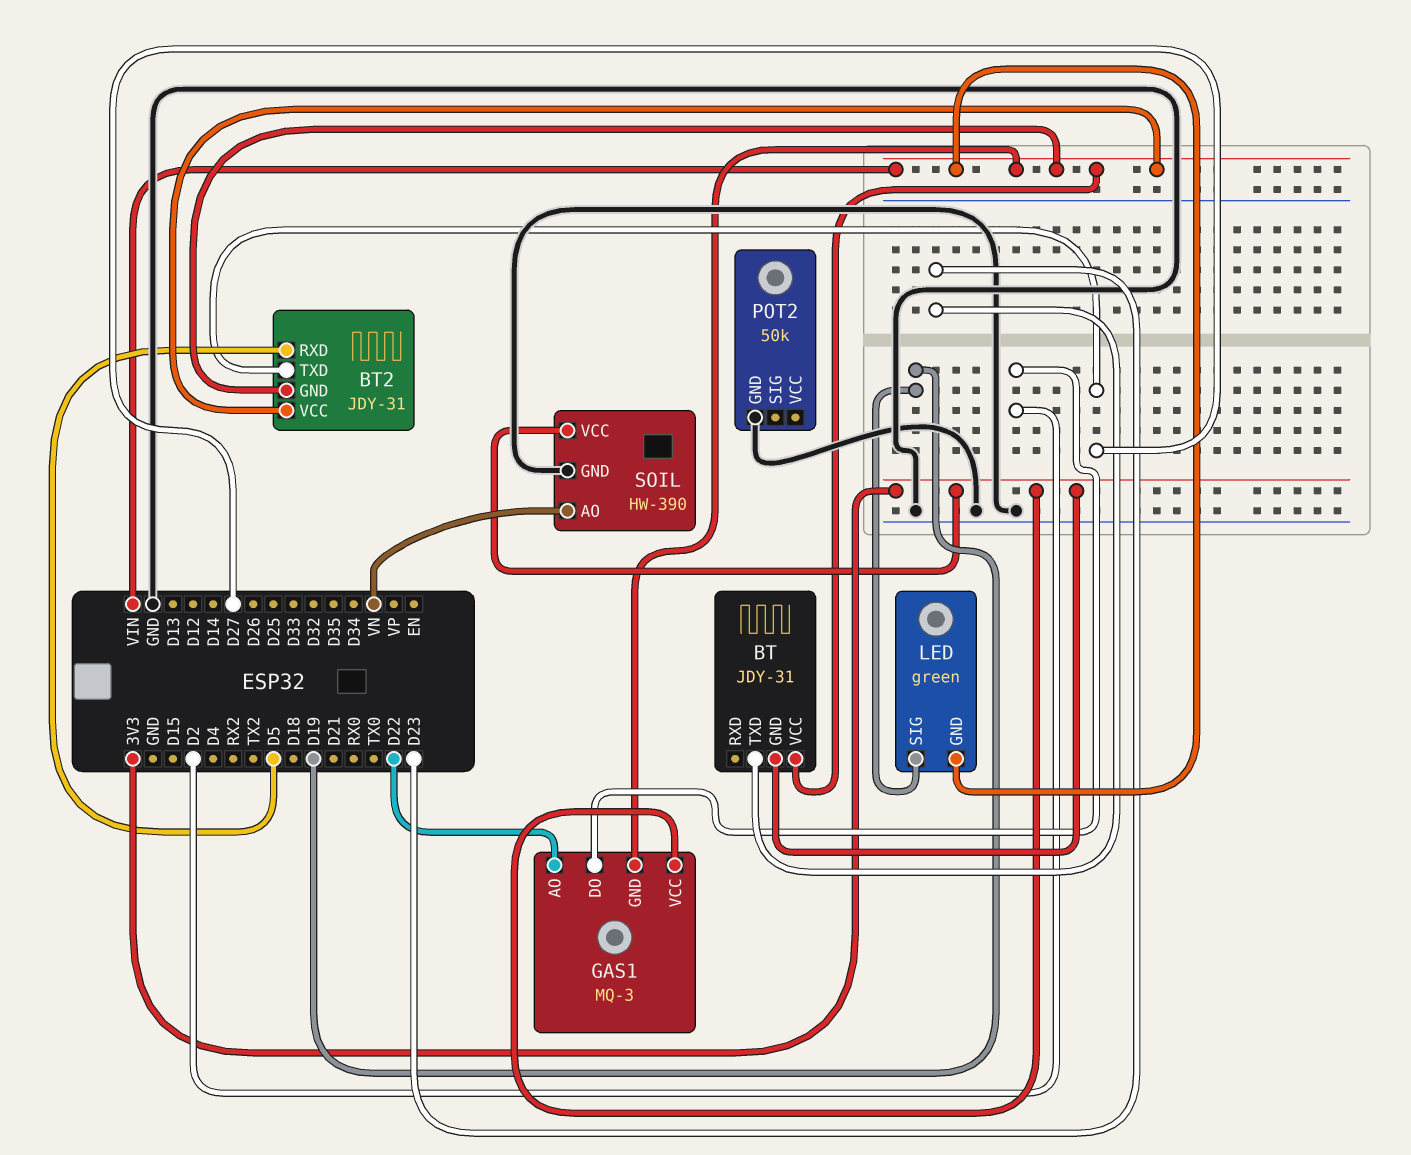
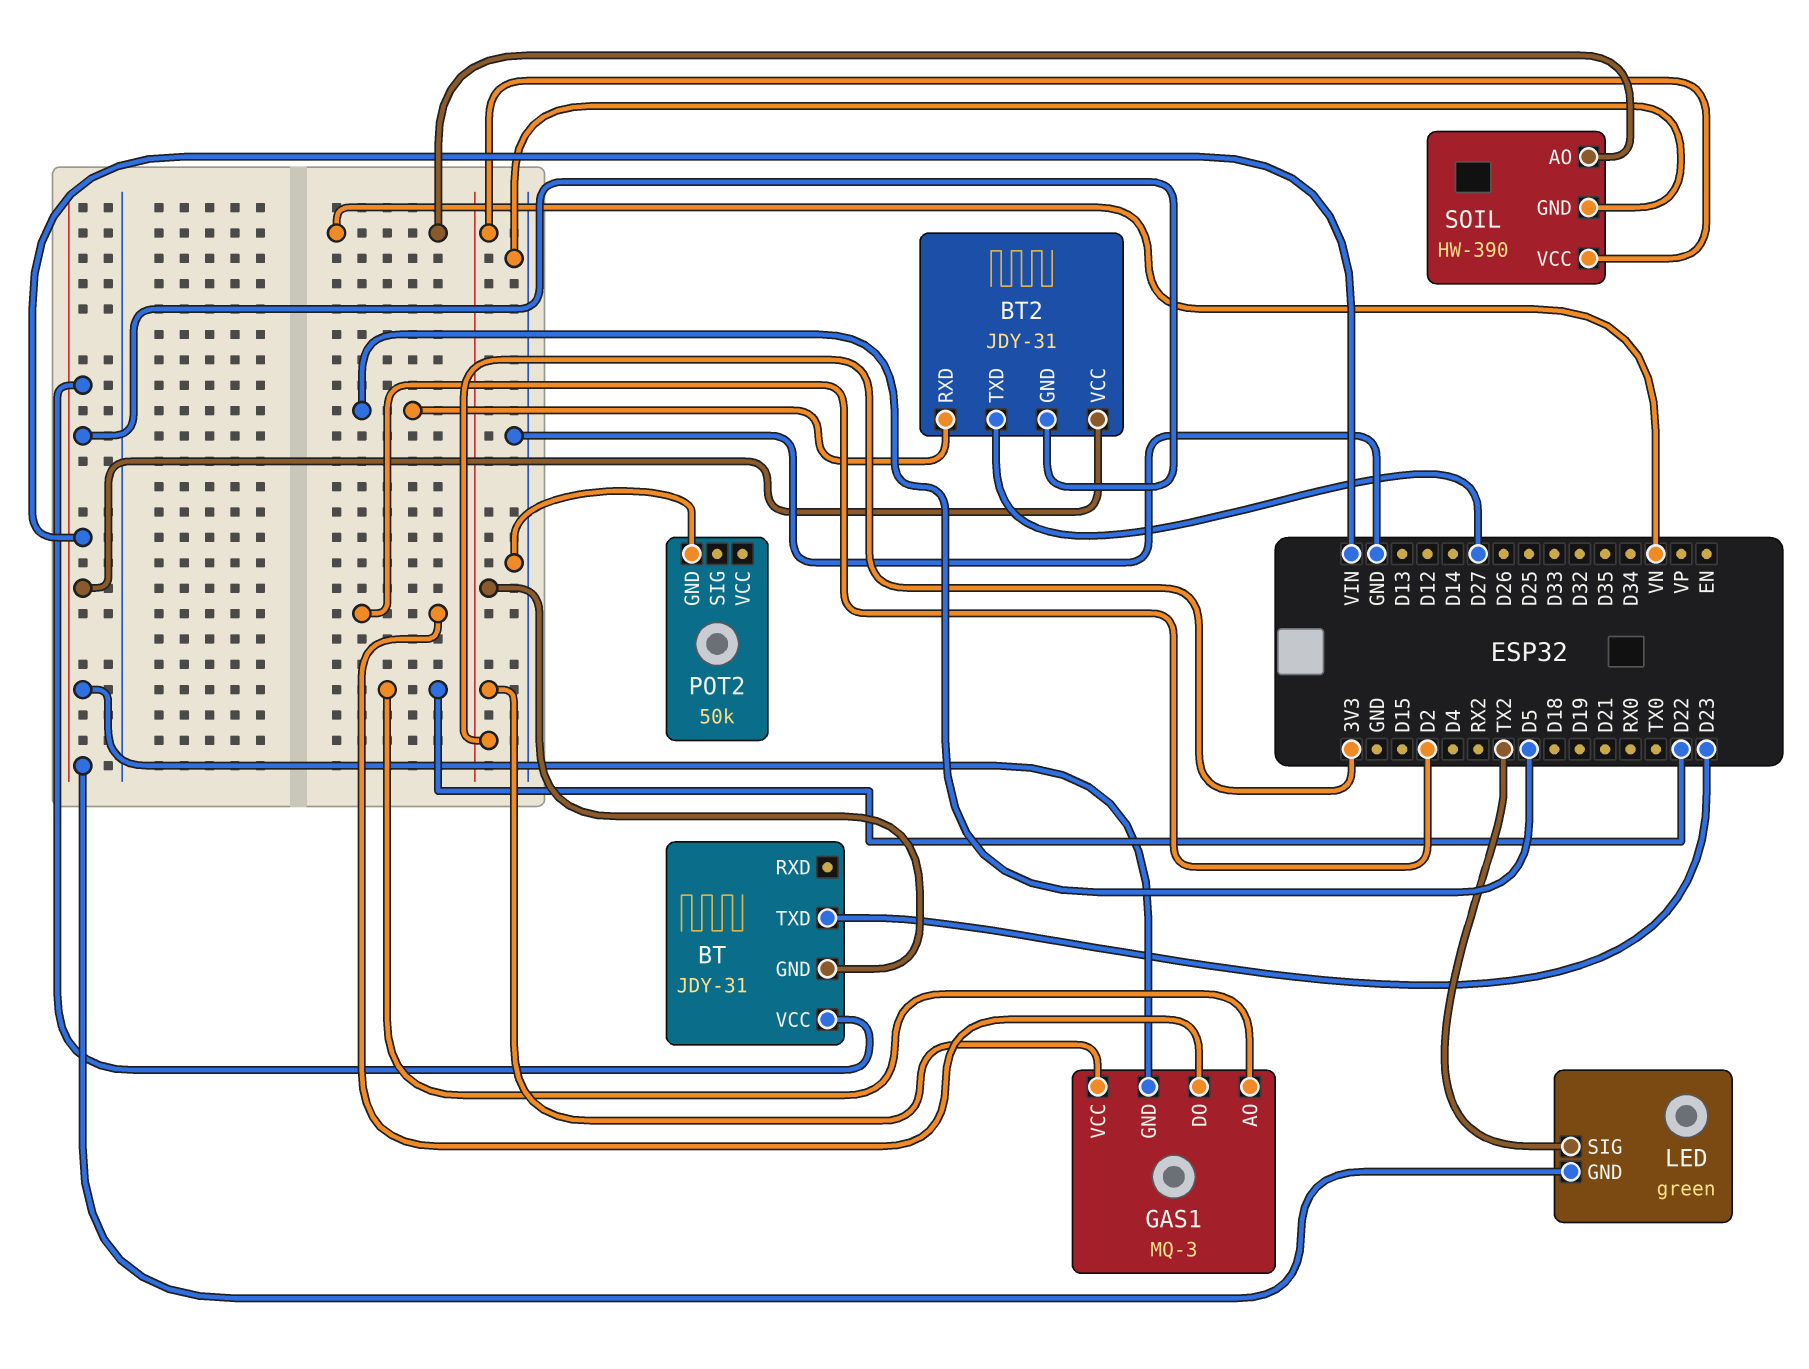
LED pin SIG: D19 -> TX2

